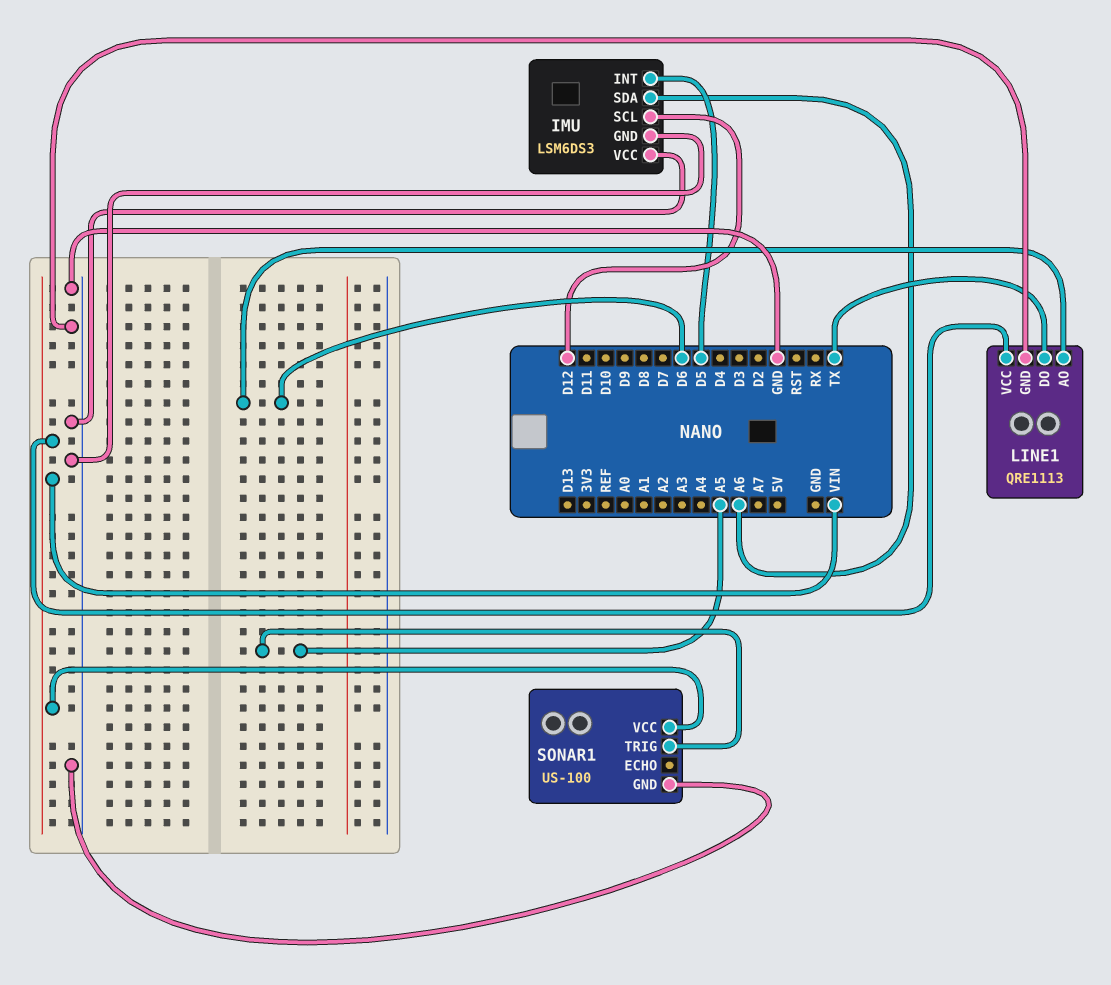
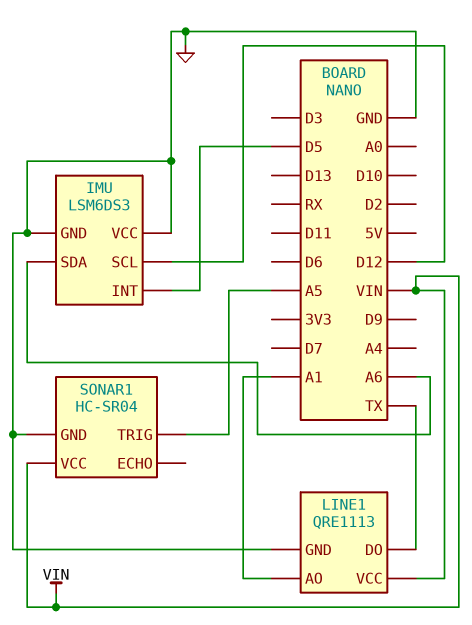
LINE1 pin AO: D6 -> A1
SONAR1: US-100 -> HC-SR04

